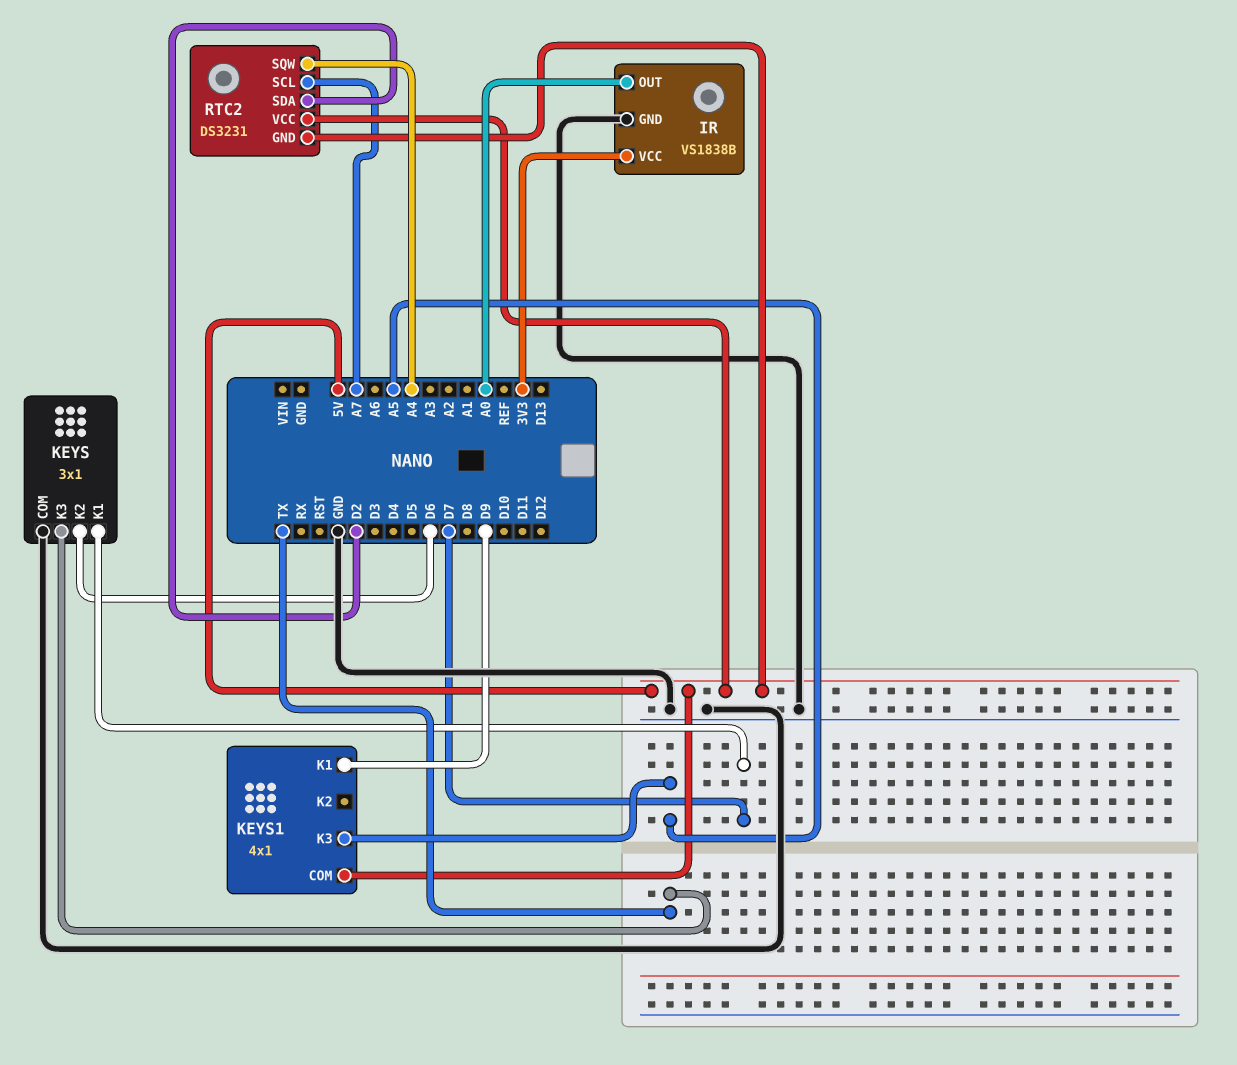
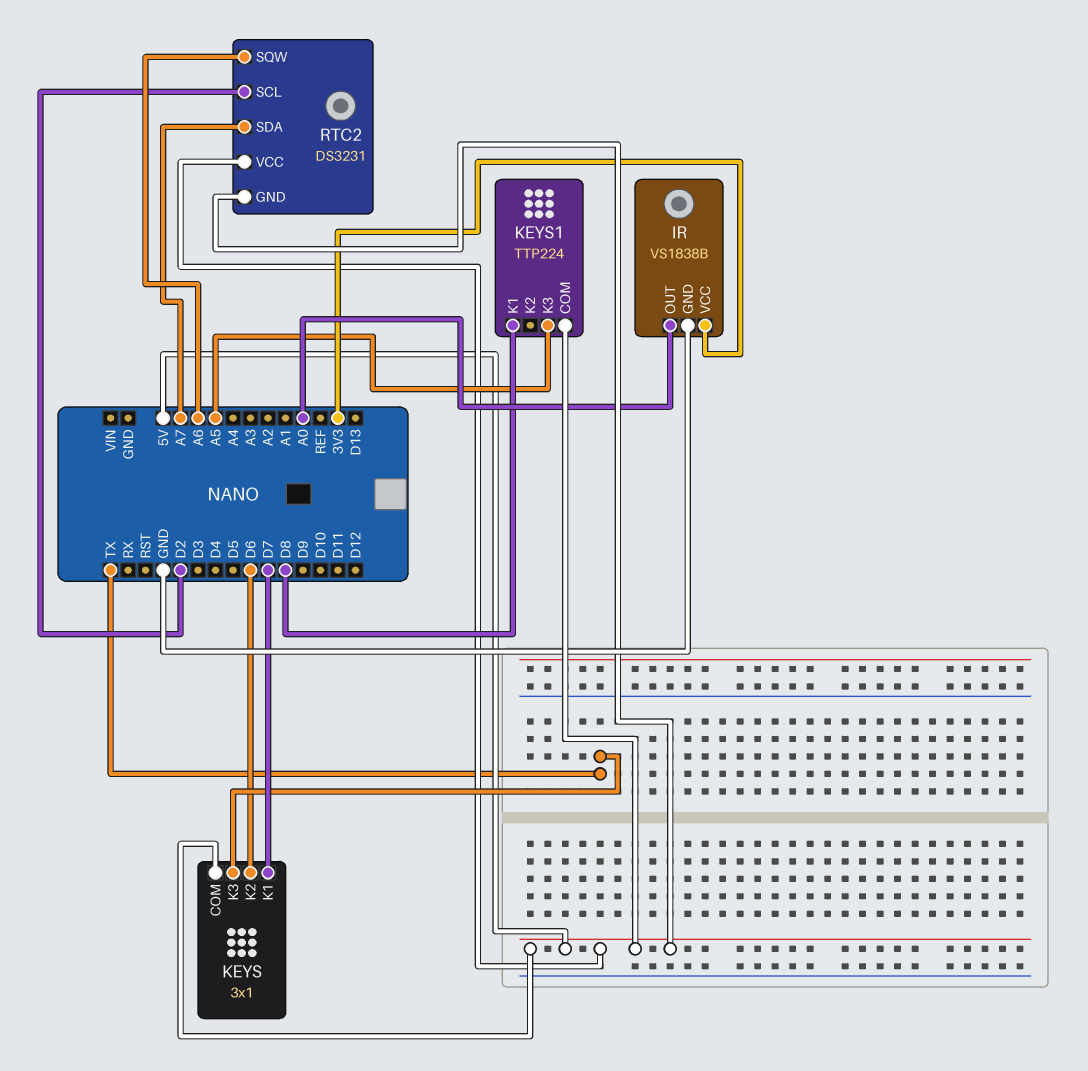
KEYS pin COM: GND -> 5V
KEYS1: 4x1 -> TTP224
KEYS1 pin K1: D9 -> D8
RTC2 pin SCL: A7 -> D2
RTC2 pin SDA: D2 -> A7
RTC2 pin SQW: A4 -> A6

